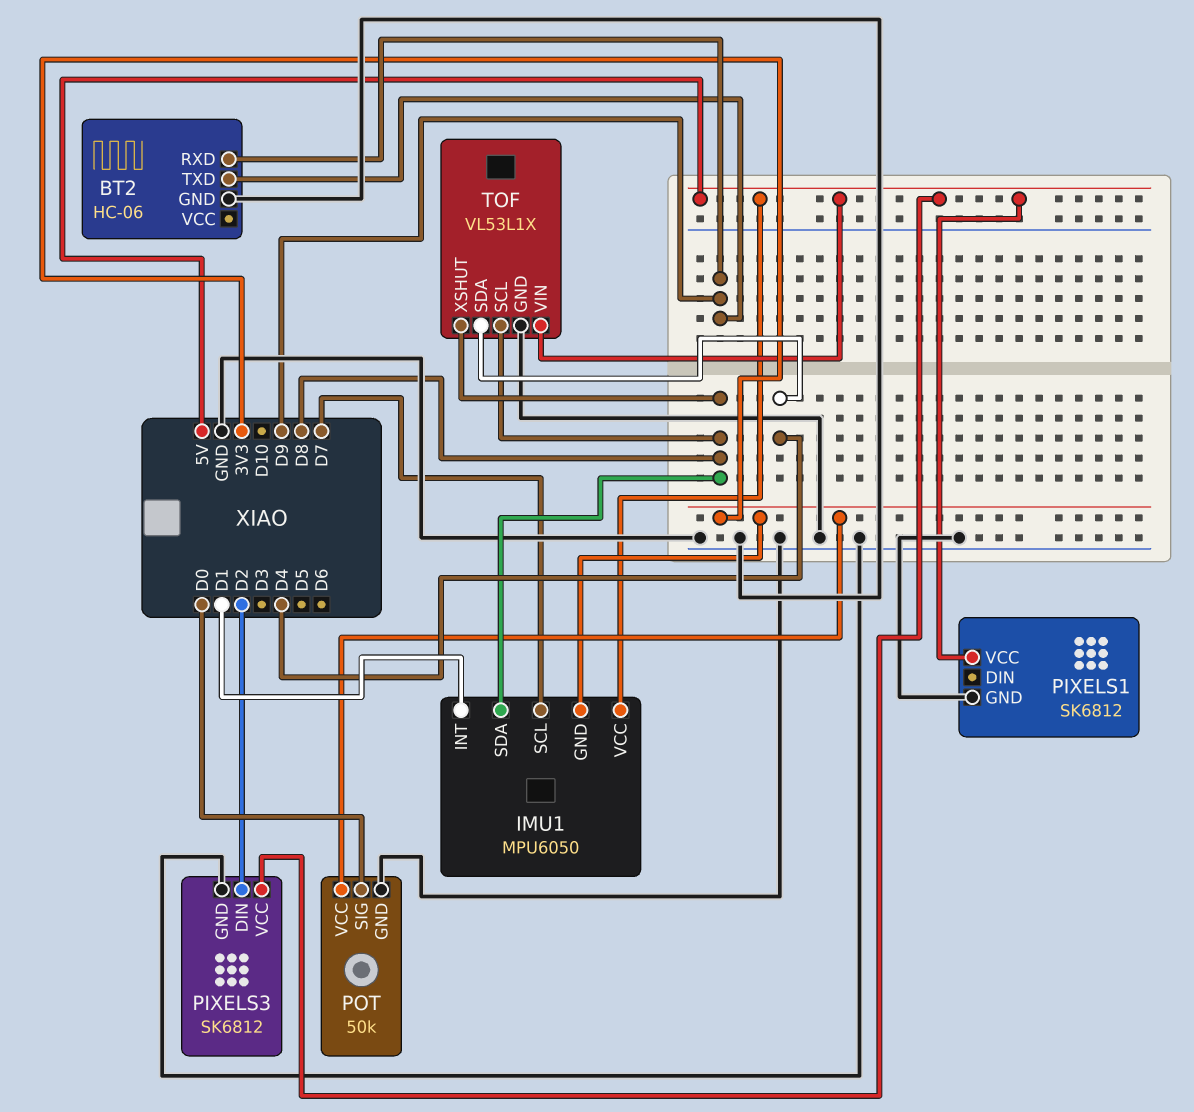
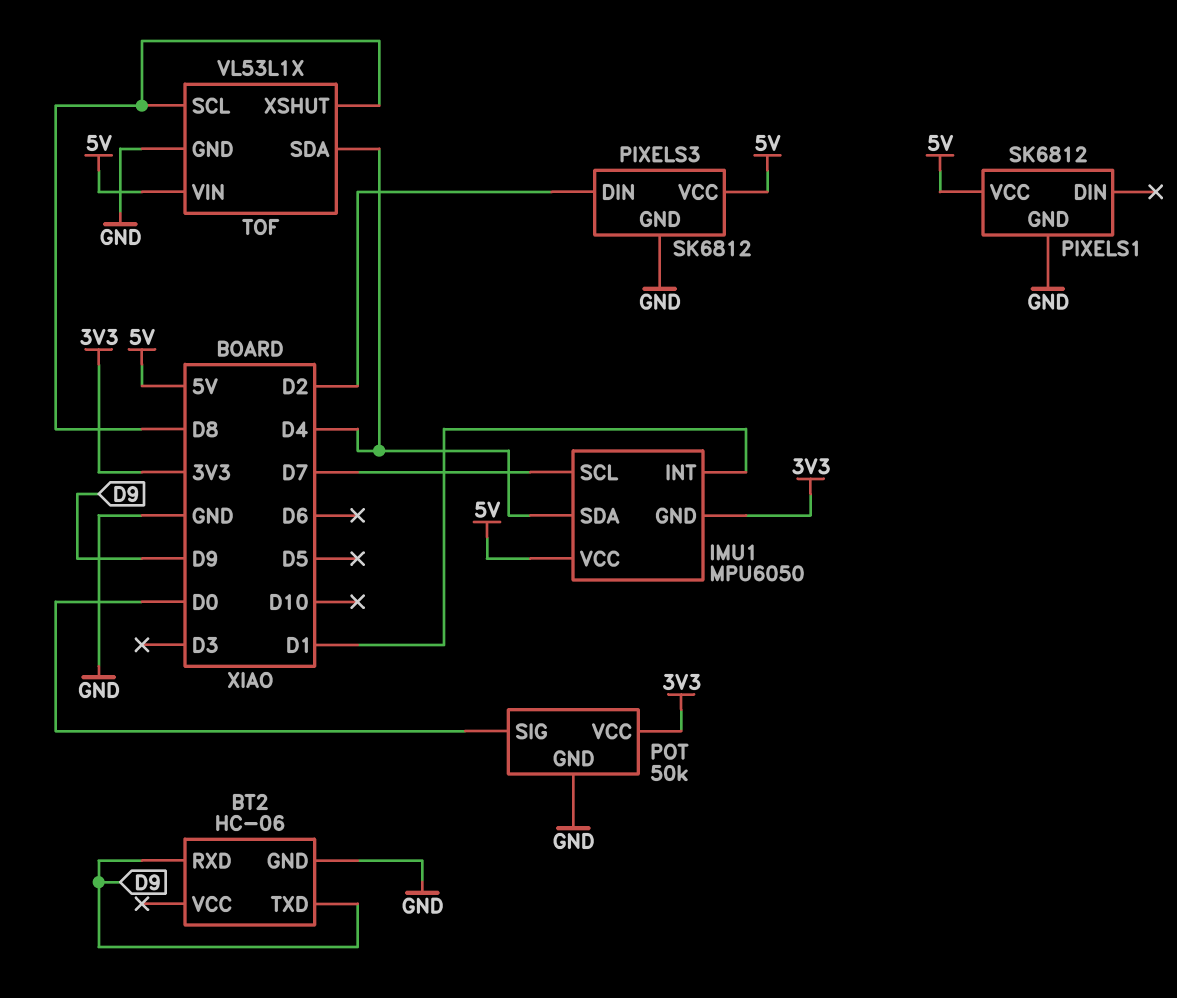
IMU1 pin SDA: D8 -> D4

